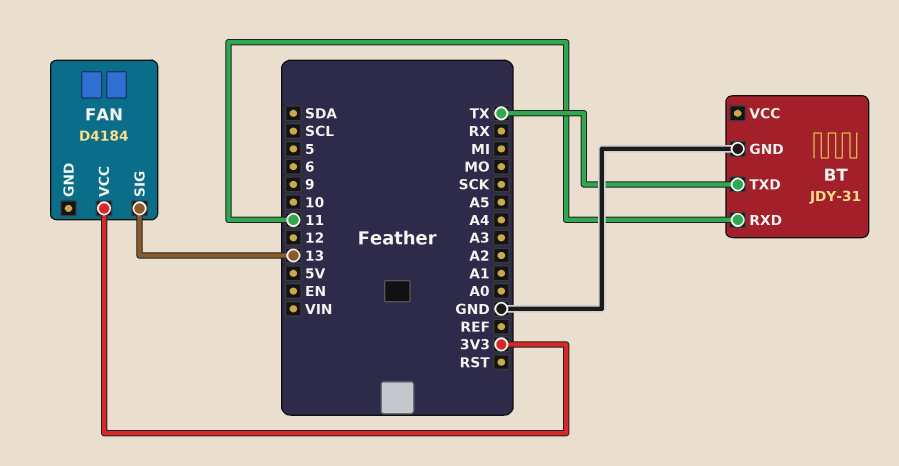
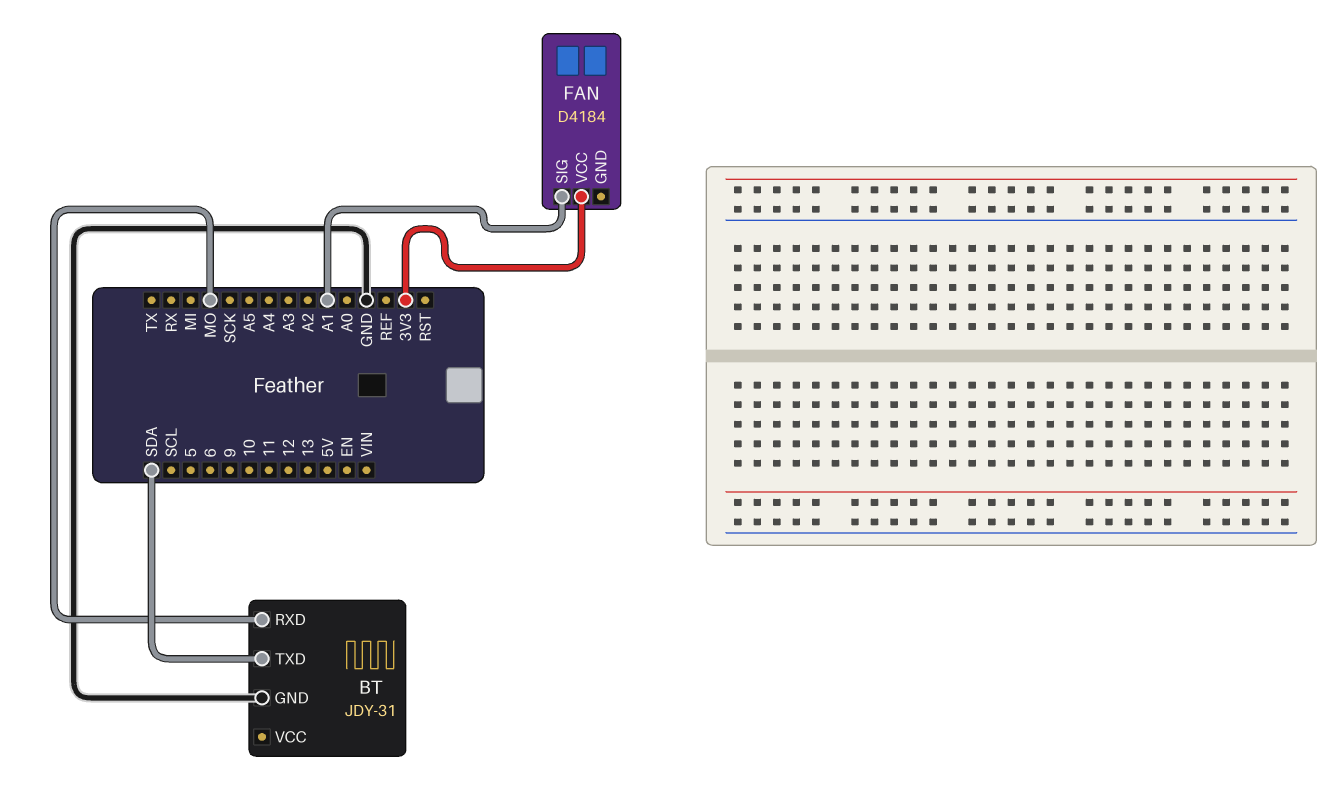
BT pin RXD: 11 -> MO
BT pin TXD: TX -> SDA
FAN pin SIG: 13 -> A1

